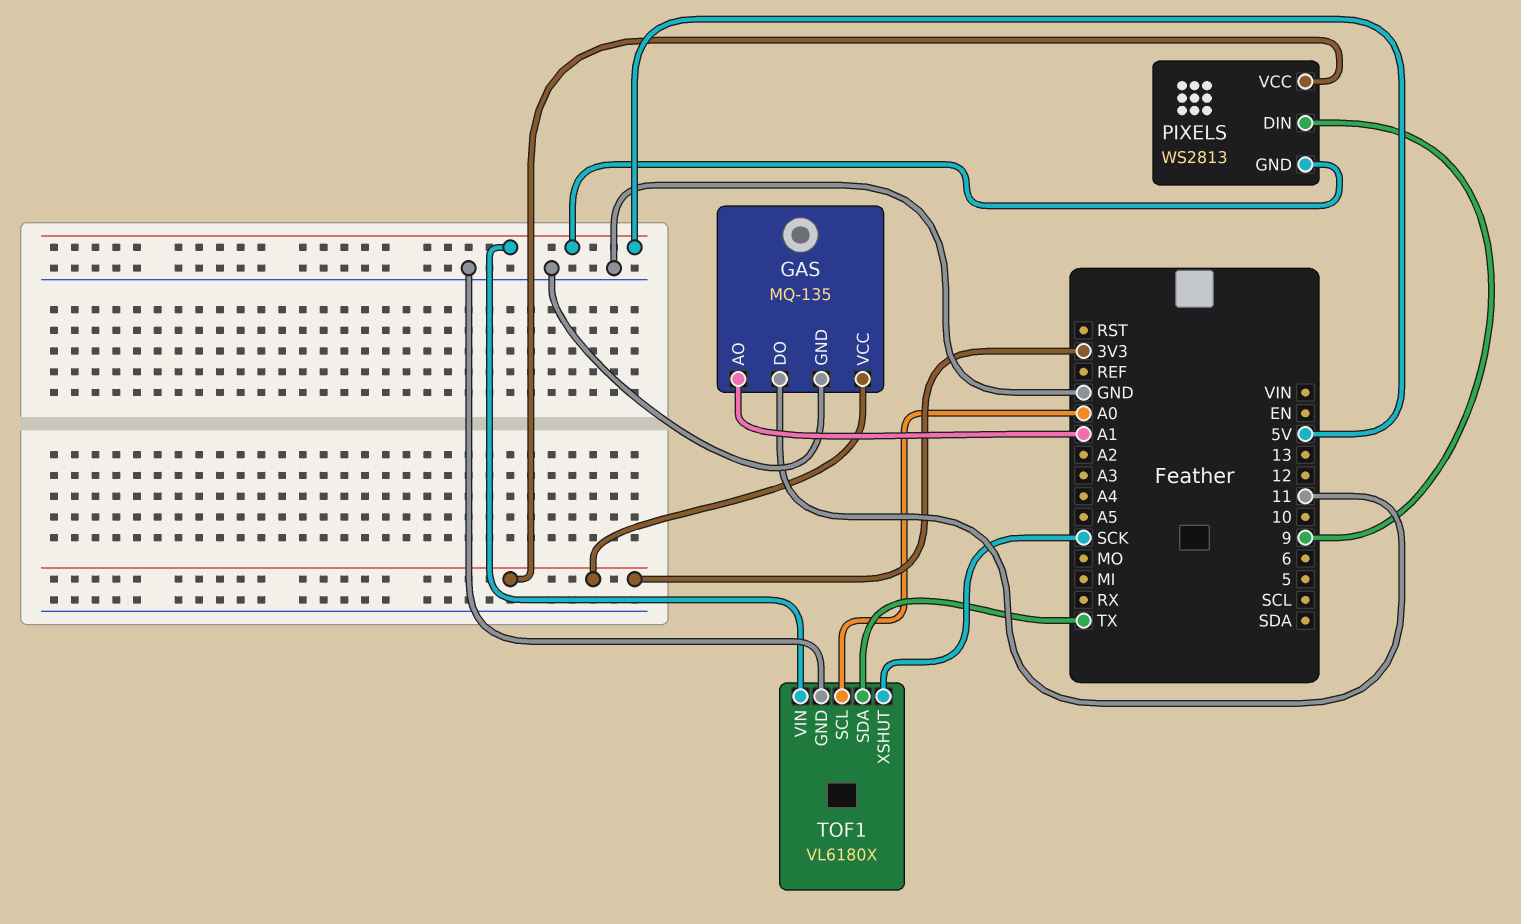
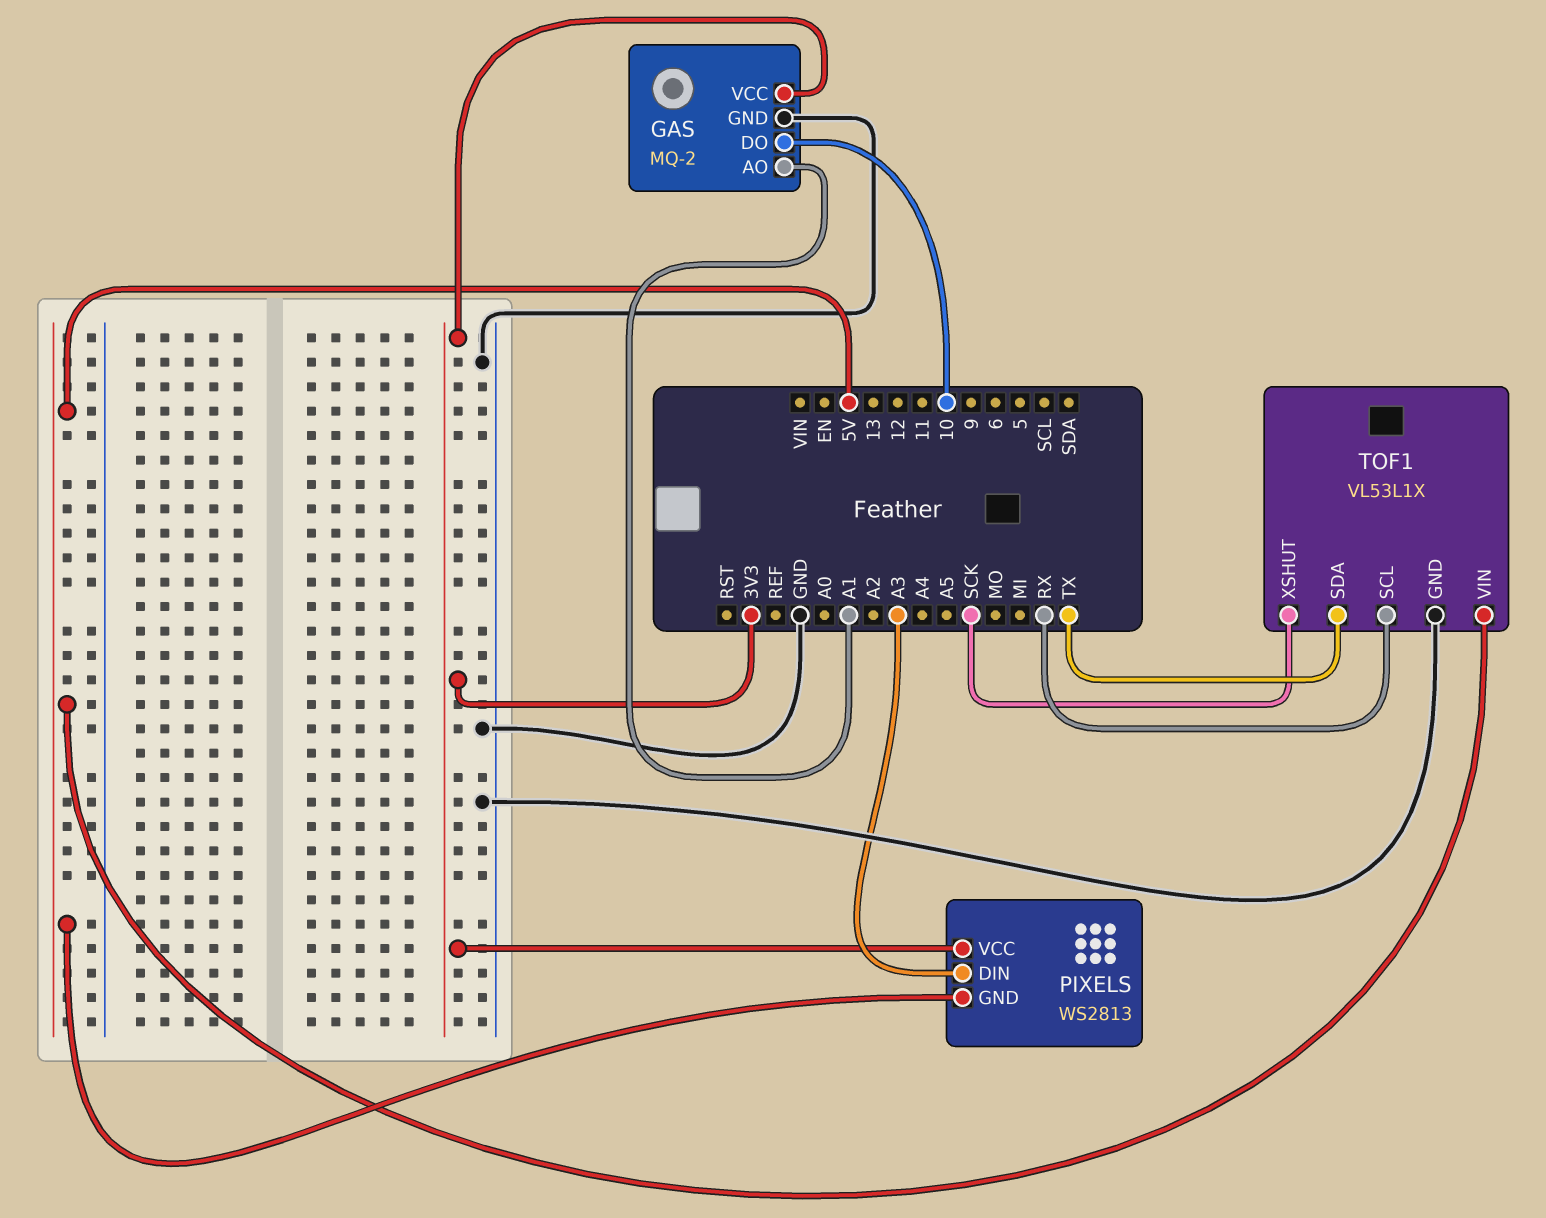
GAS: MQ-135 -> MQ-2
GAS pin DO: 11 -> 10
PIXELS pin DIN: 9 -> A3
TOF1: VL6180X -> VL53L1X
TOF1 pin SCL: A0 -> RX

